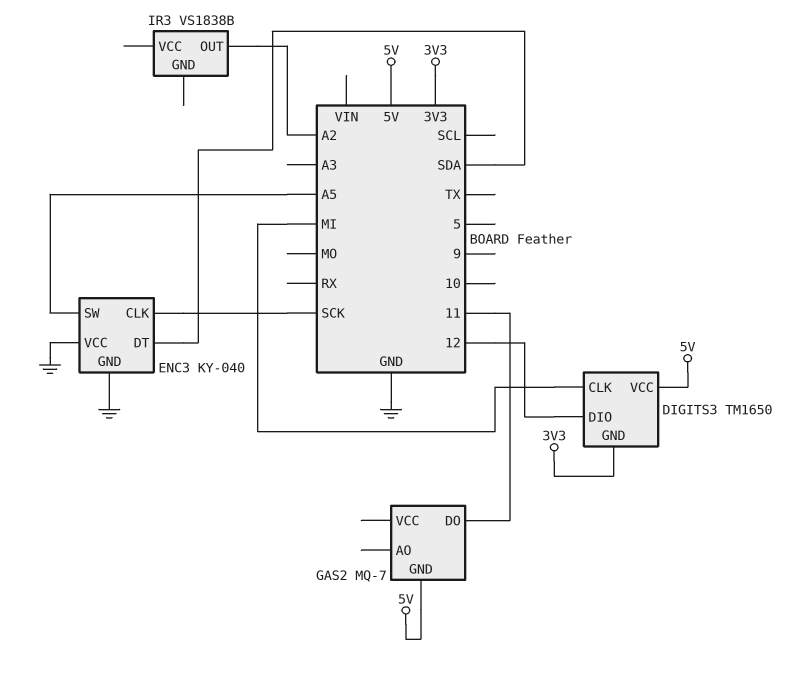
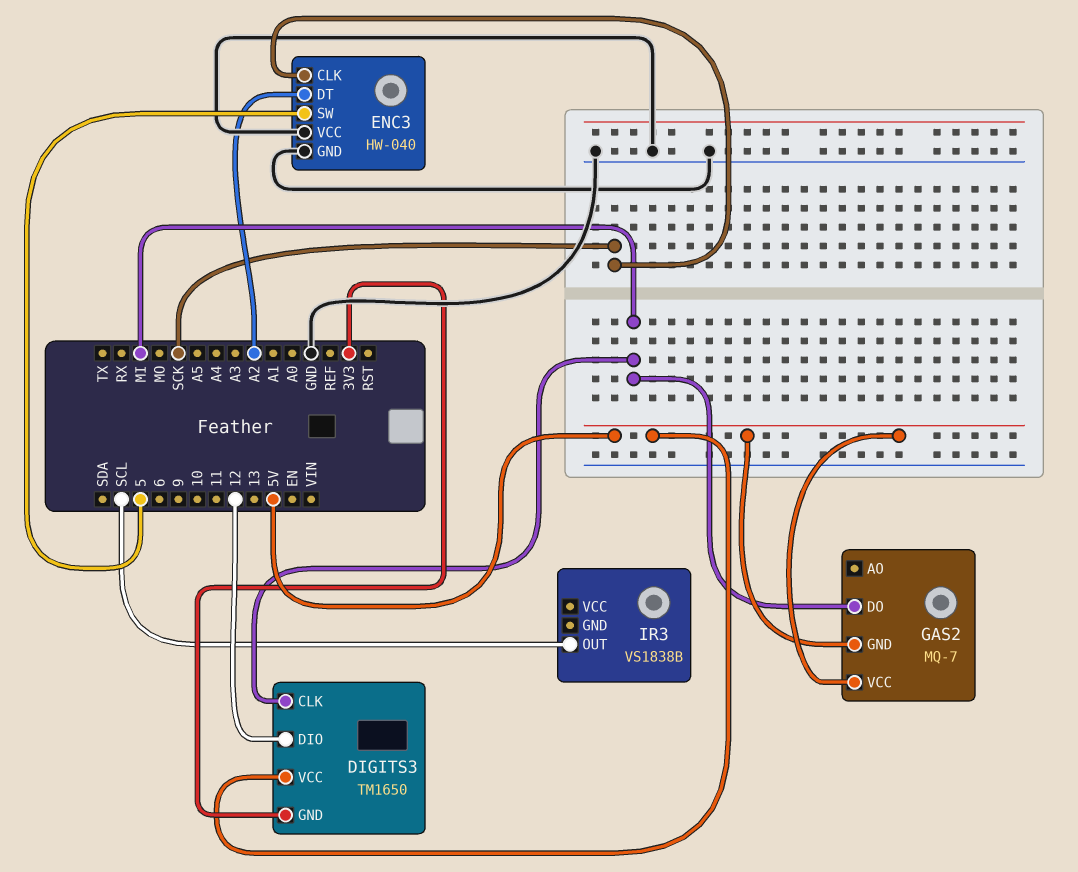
ENC3: KY-040 -> HW-040
ENC3 pin DT: SDA -> A2
ENC3 pin SW: A5 -> 5
GAS2 pin DO: 11 -> MI
GAS2 pin VCC: none -> 5V
IR3 pin OUT: A2 -> SCL

